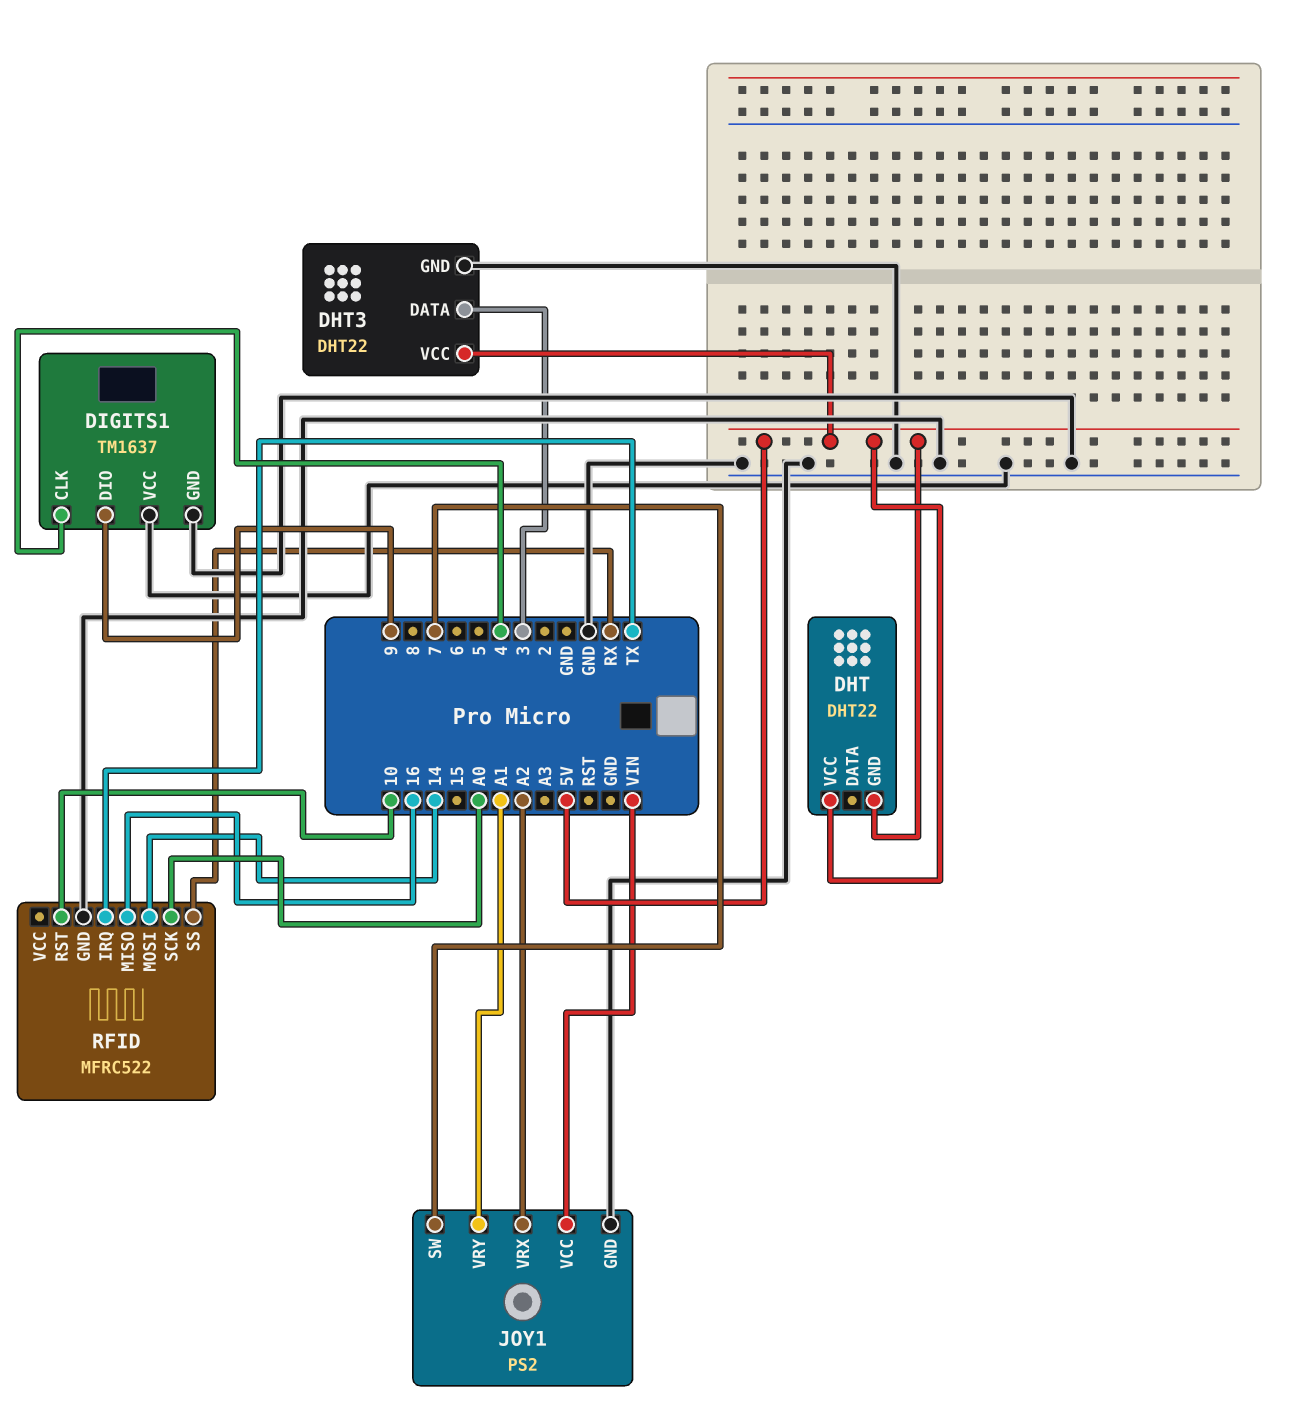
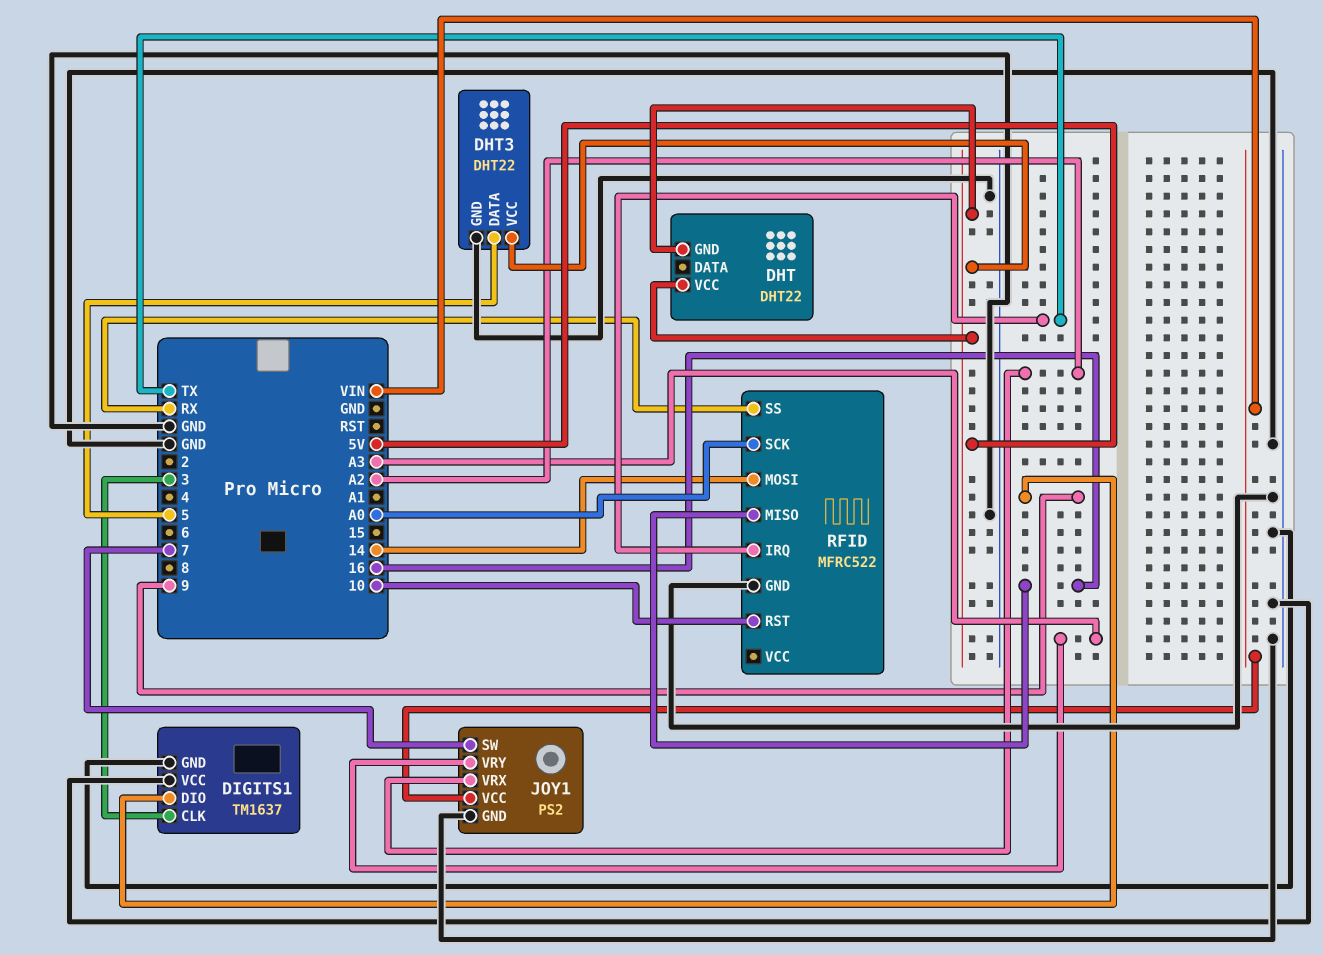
DHT3 pin DATA: 3 -> 5
DIGITS1 pin CLK: 4 -> 3
JOY1 pin VRY: A1 -> A3

